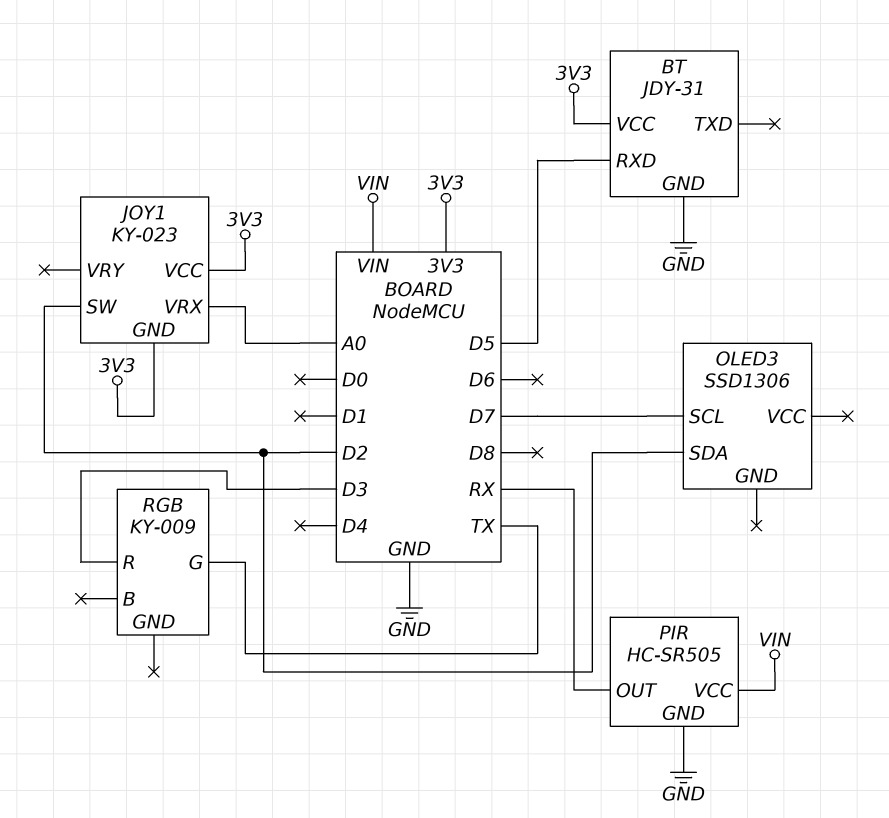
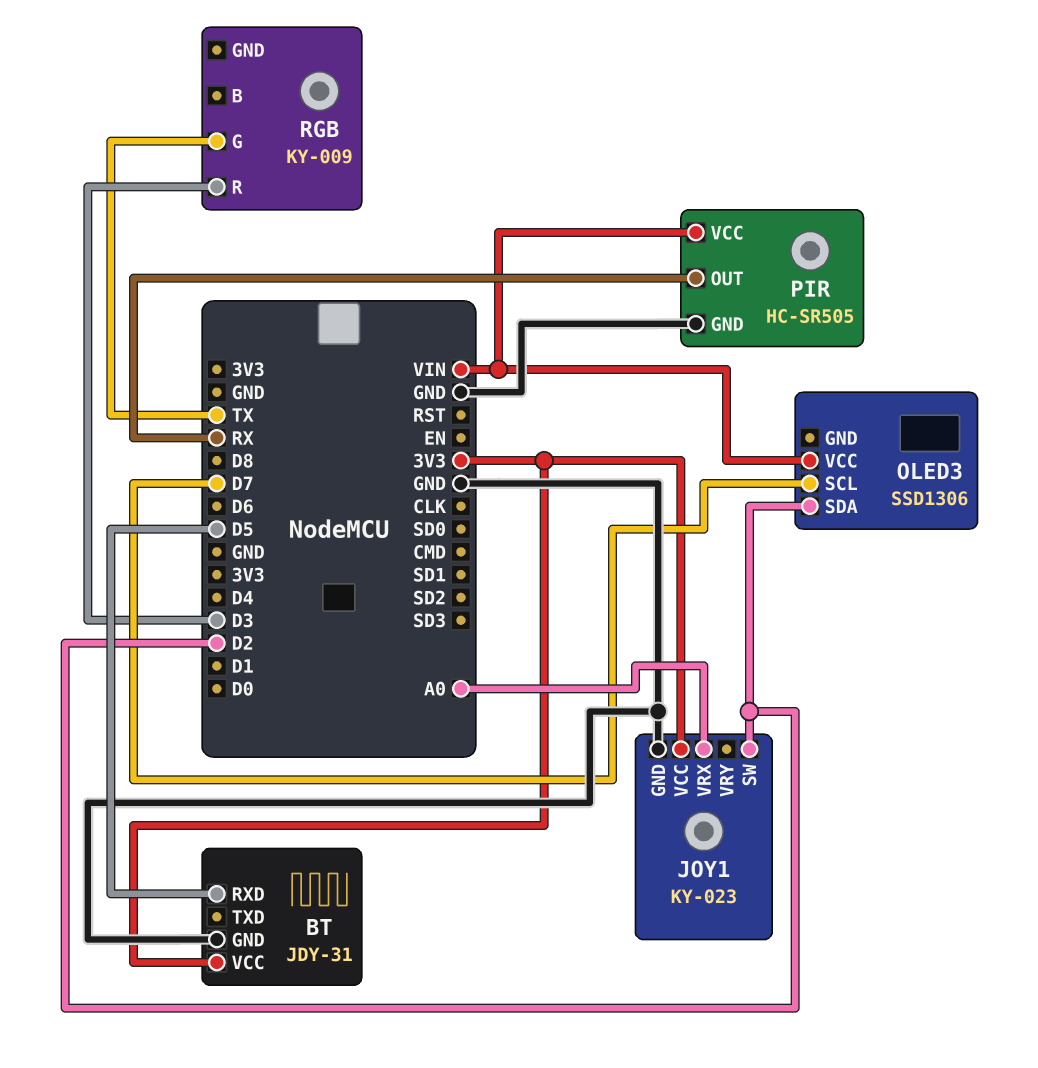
JOY1 pin GND: 3V3 -> GND
OLED3 pin VCC: none -> VIN

